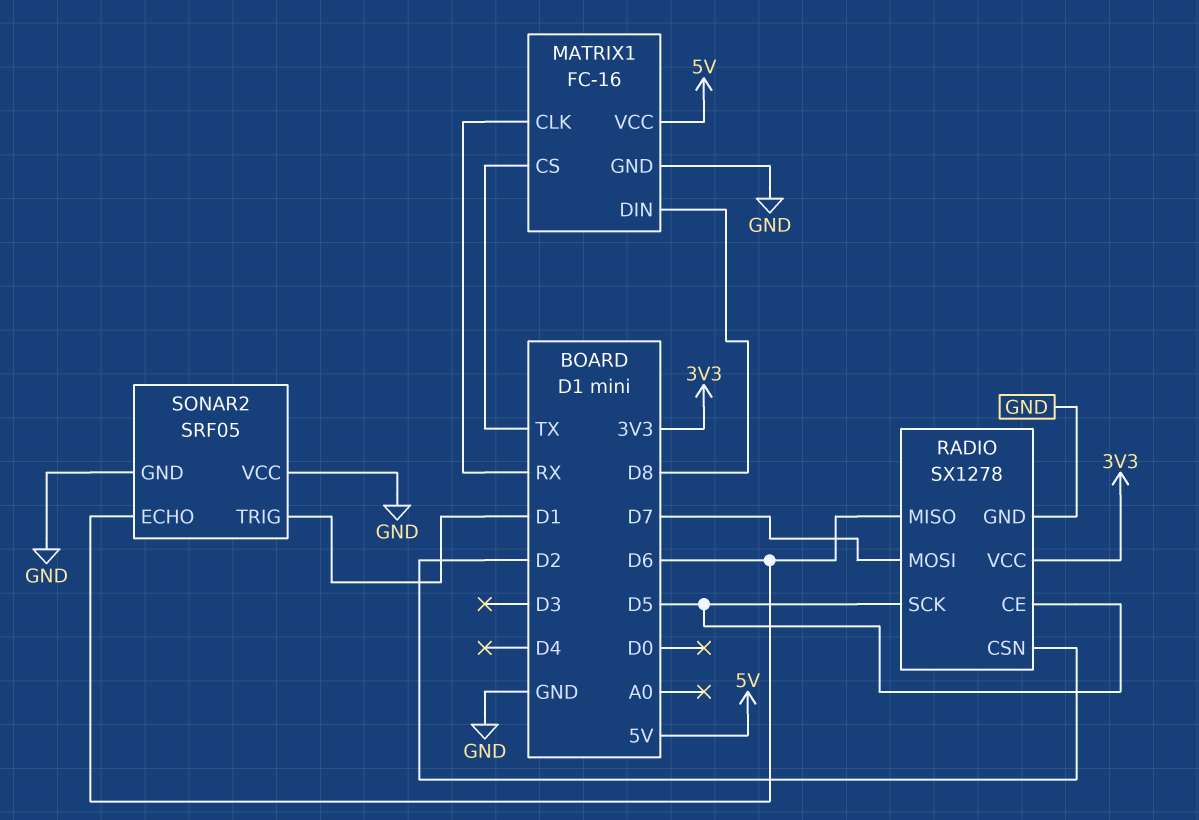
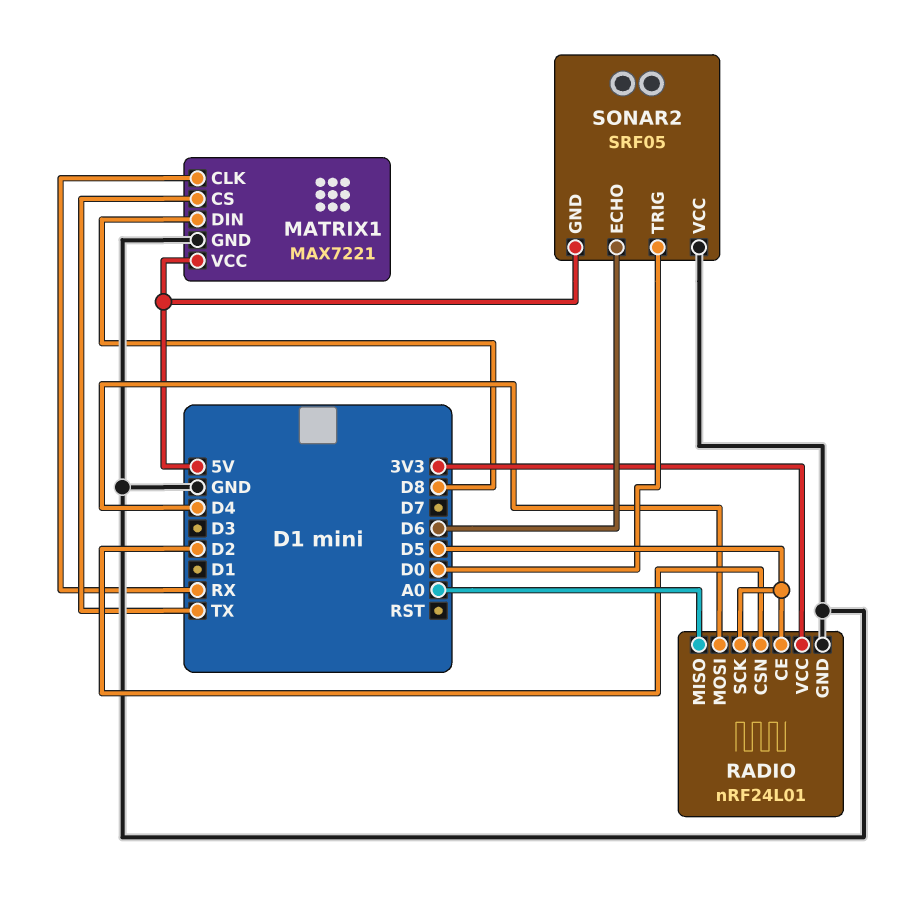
MATRIX1: FC-16 -> MAX7221
RADIO: SX1278 -> nRF24L01
RADIO pin MISO: D6 -> A0
RADIO pin MOSI: D7 -> D4
SONAR2 pin GND: GND -> 5V
SONAR2 pin TRIG: D1 -> D0

